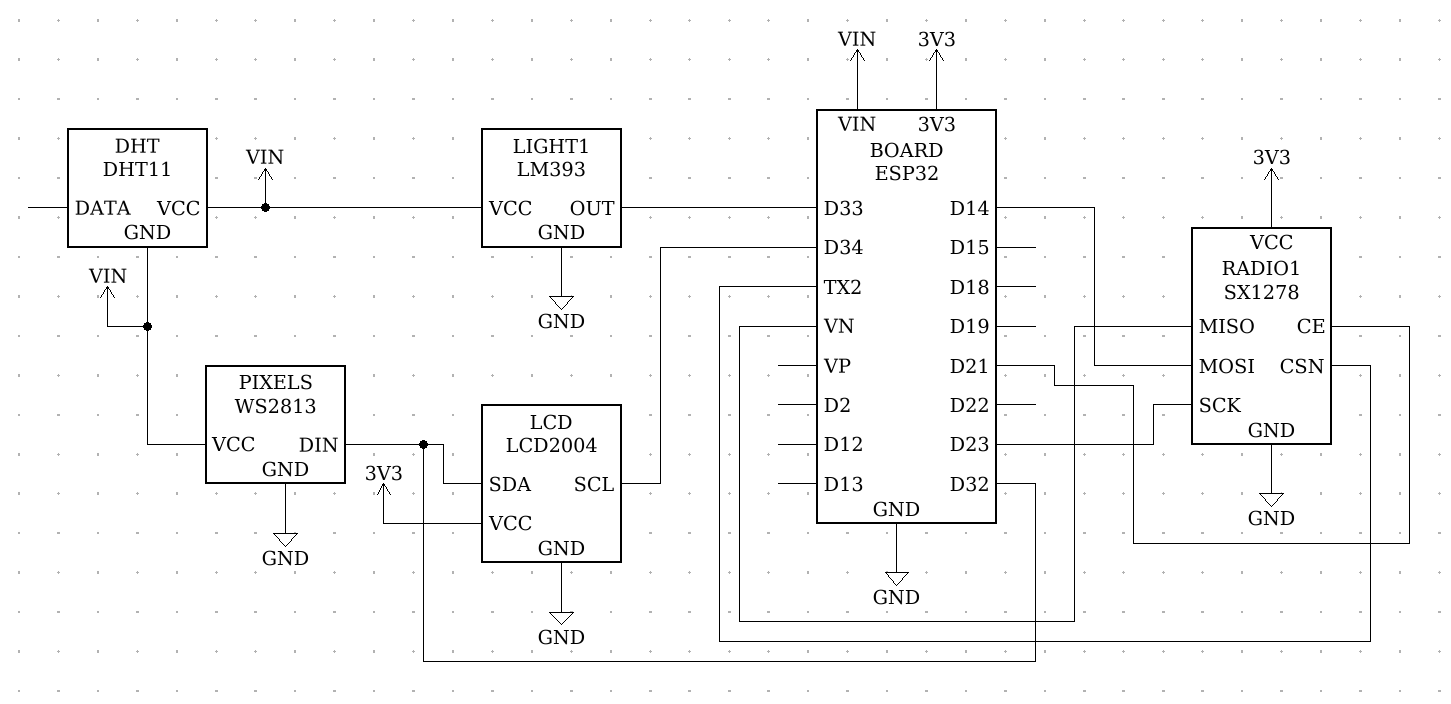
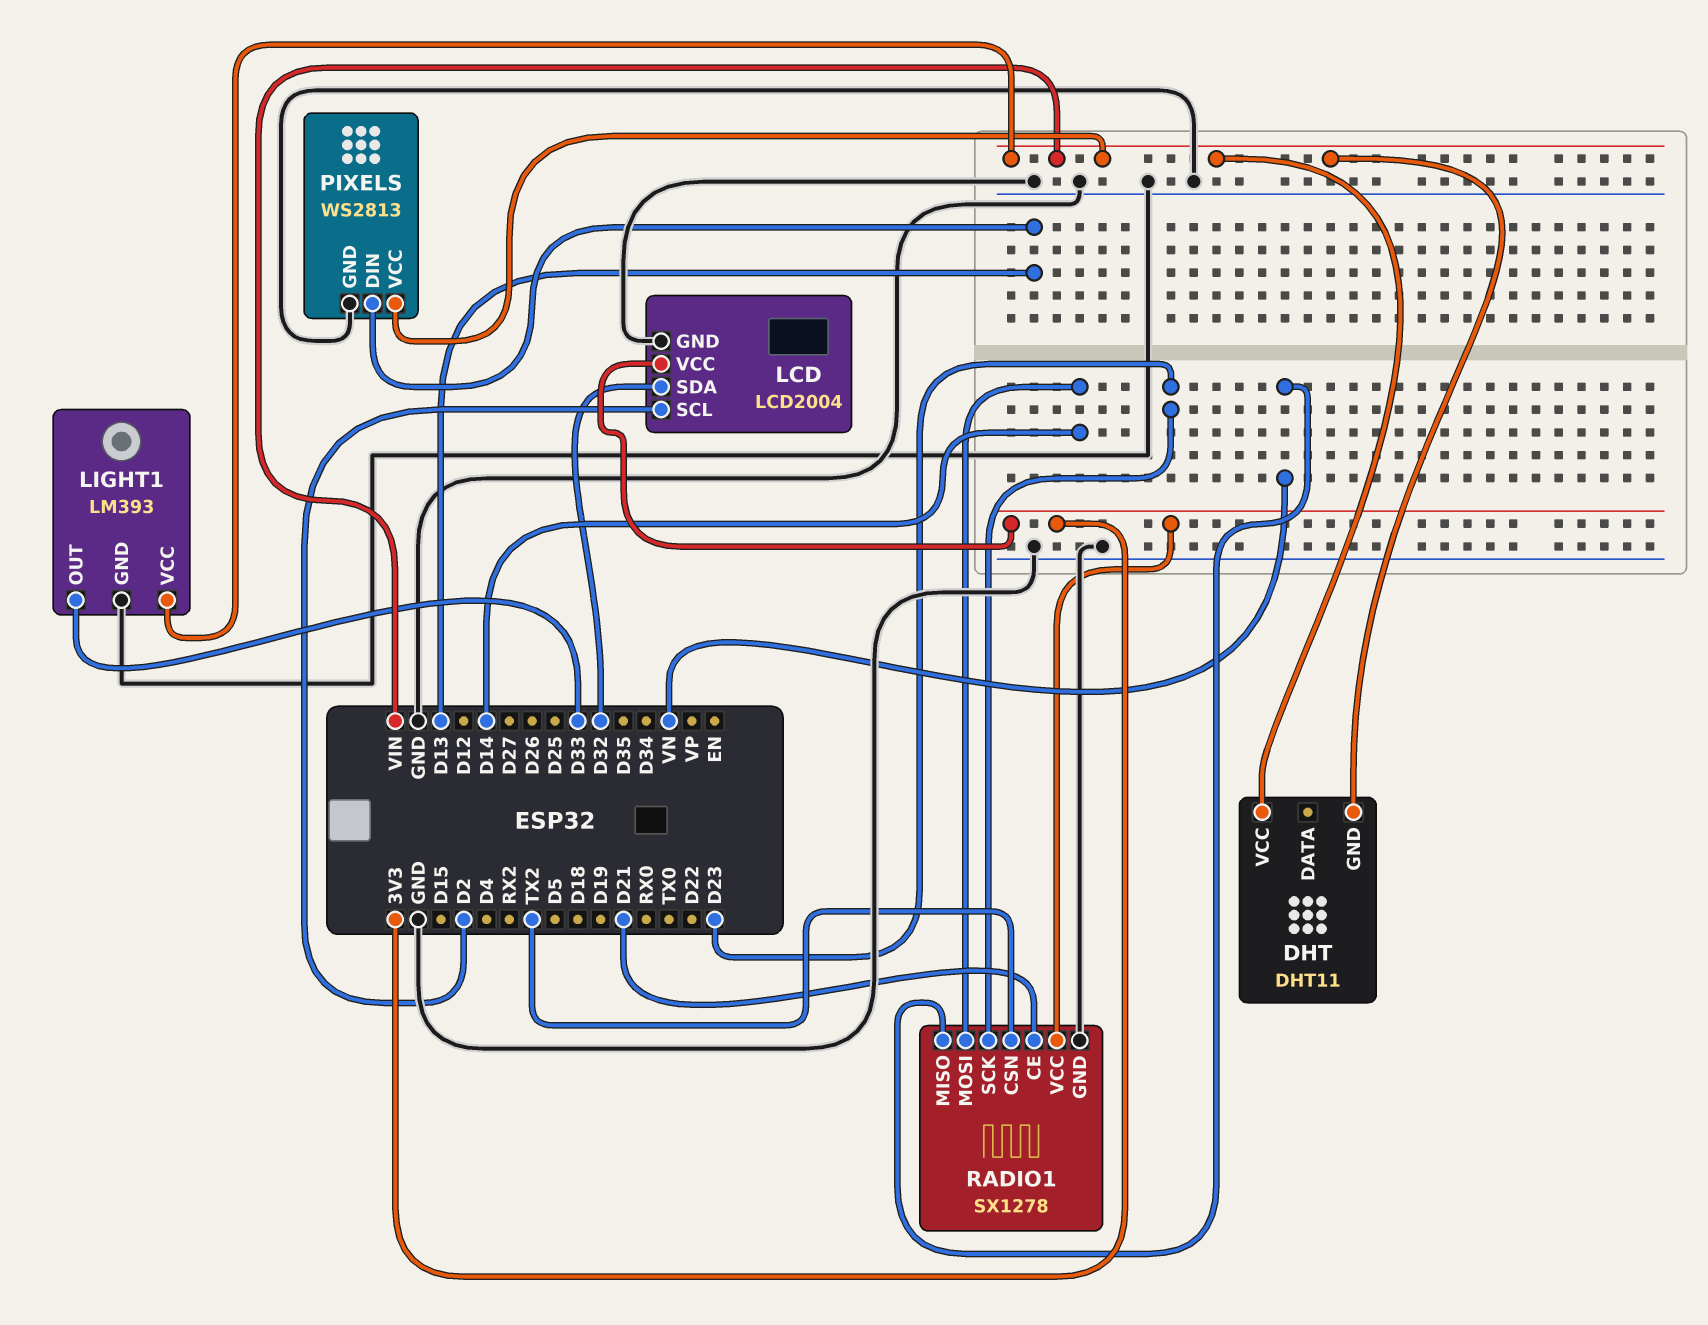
LCD pin SCL: D34 -> D2
PIXELS pin DIN: D32 -> D13

